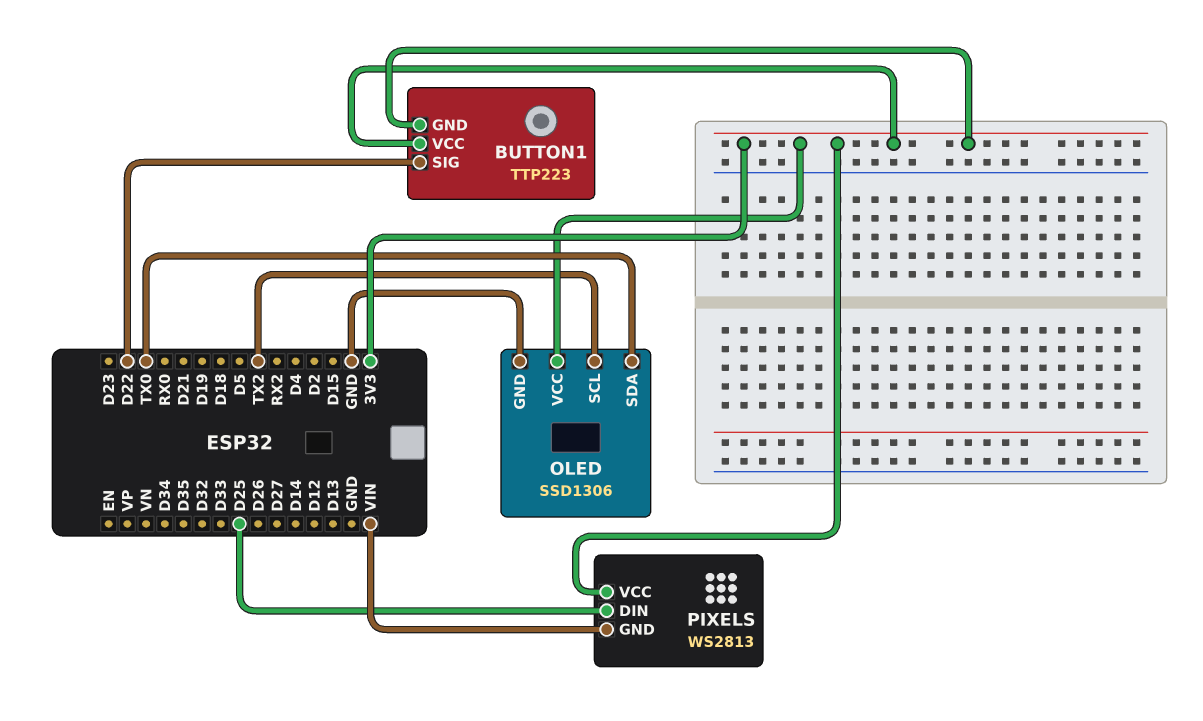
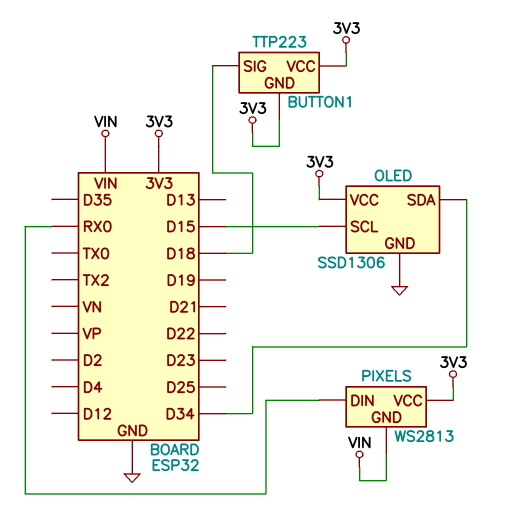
BUTTON1 pin SIG: D22 -> D18
OLED pin SCL: TX2 -> D15
OLED pin SDA: TX0 -> D34
PIXELS pin DIN: D25 -> RX0

